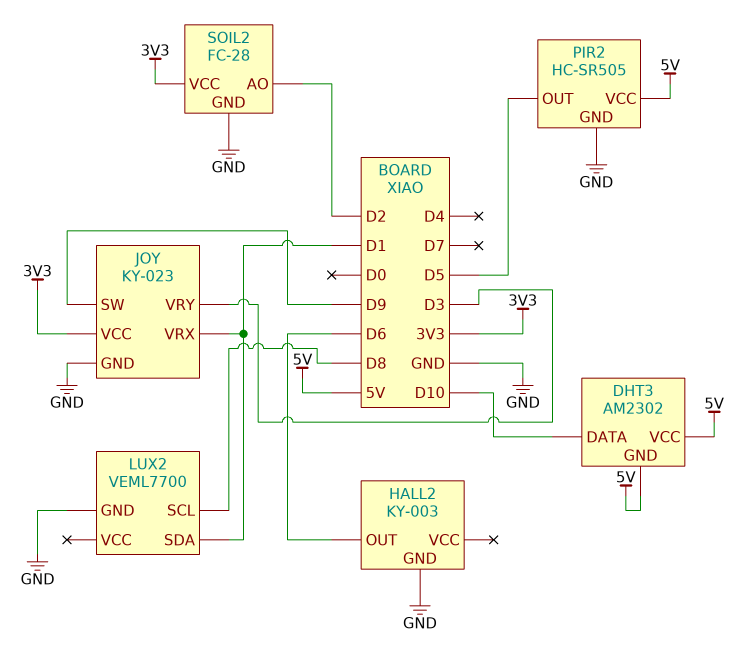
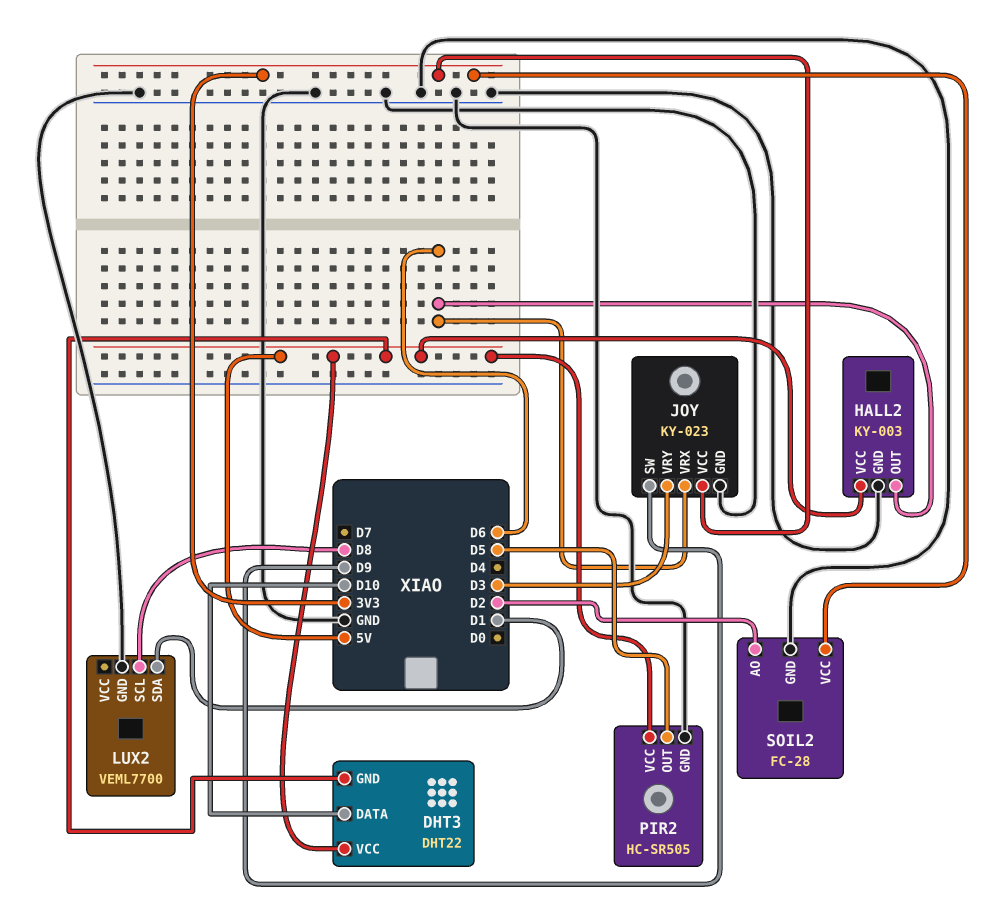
DHT3: AM2302 -> DHT22
HALL2 pin VCC: none -> 5V
JOY pin VRX: D1 -> D6

